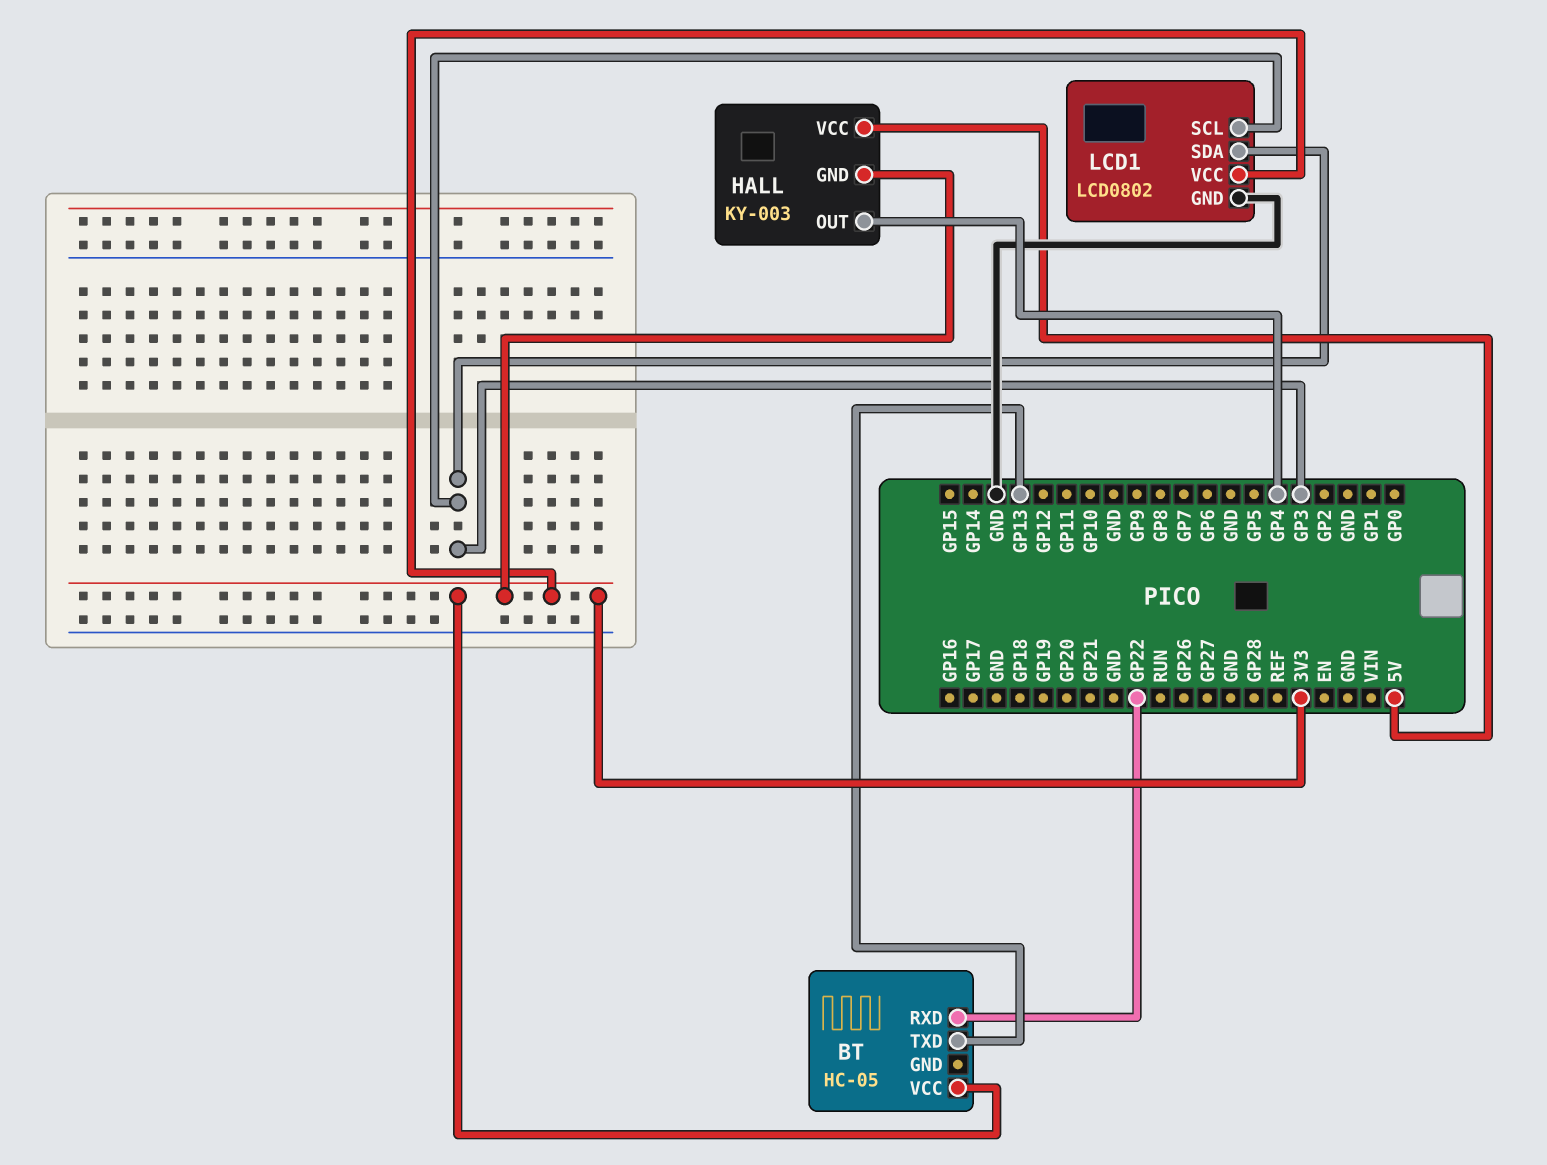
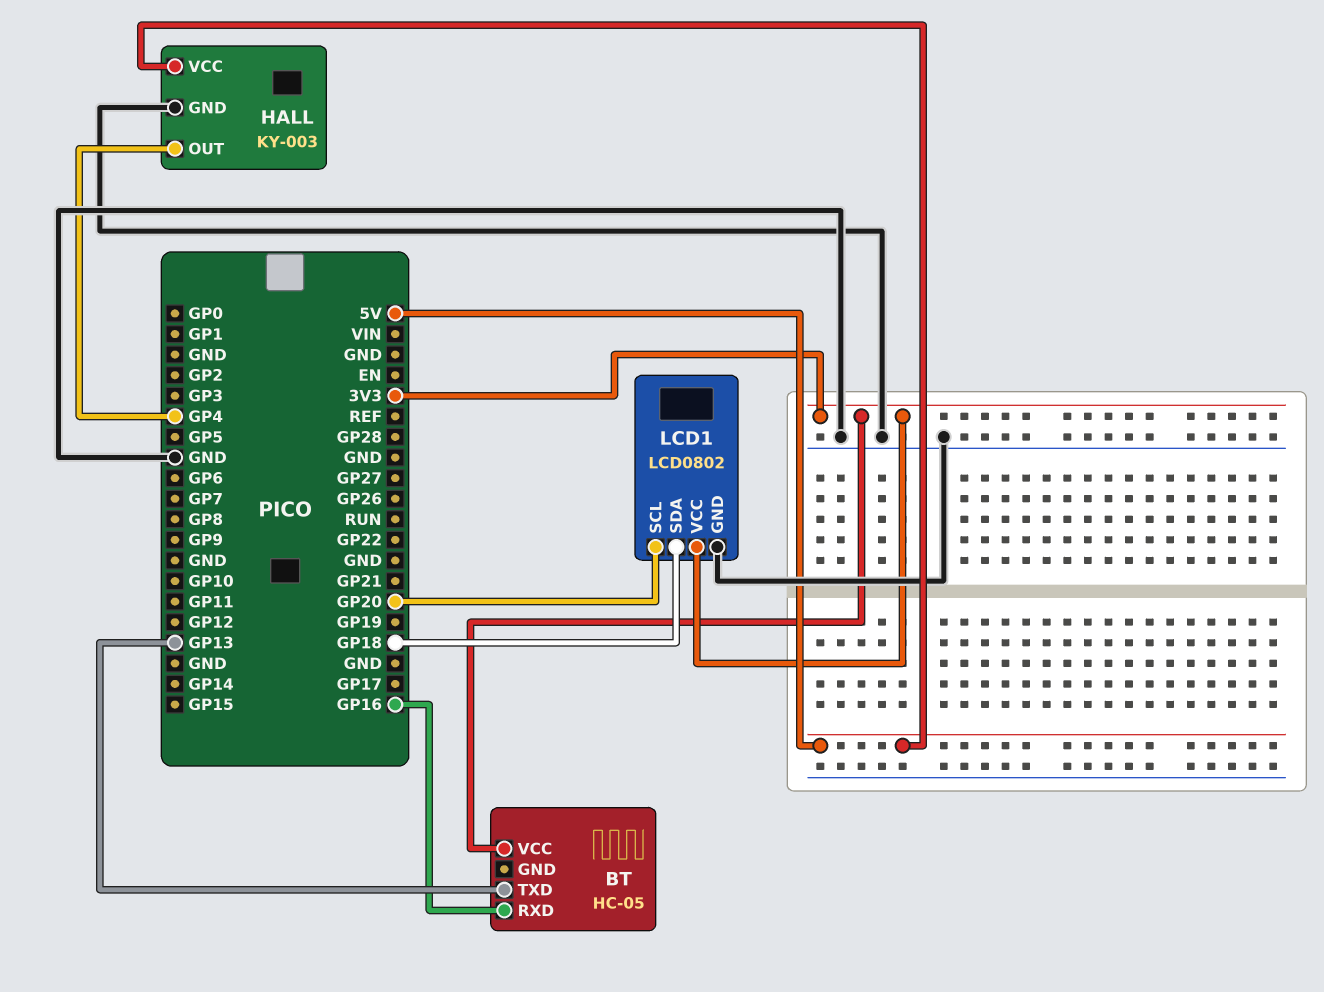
BT pin RXD: GP22 -> GP16
HALL pin GND: 3V3 -> GND
LCD1 pin SCL: GP3 -> GP20
LCD1 pin SDA: GP3 -> GP18

